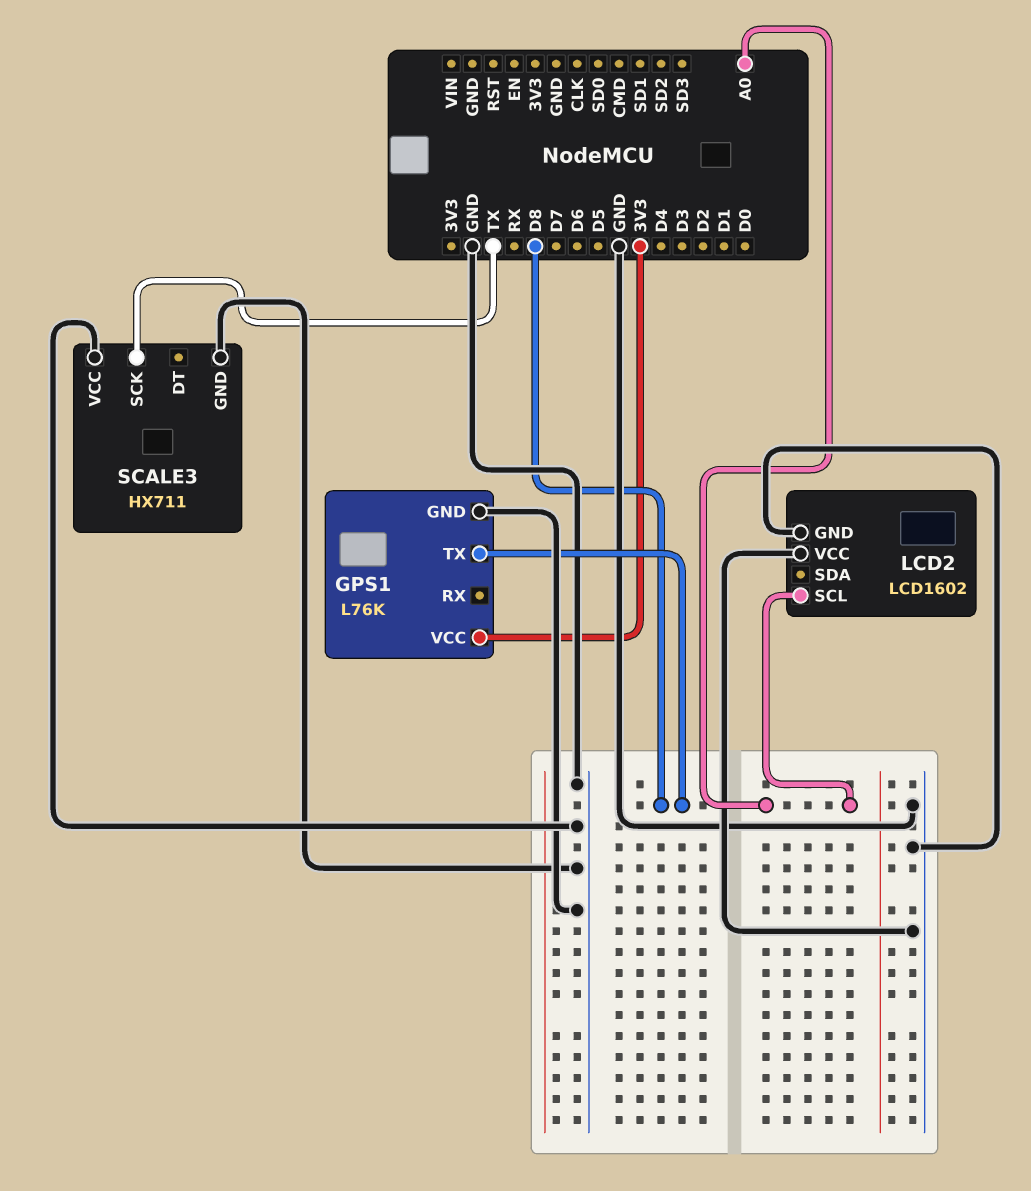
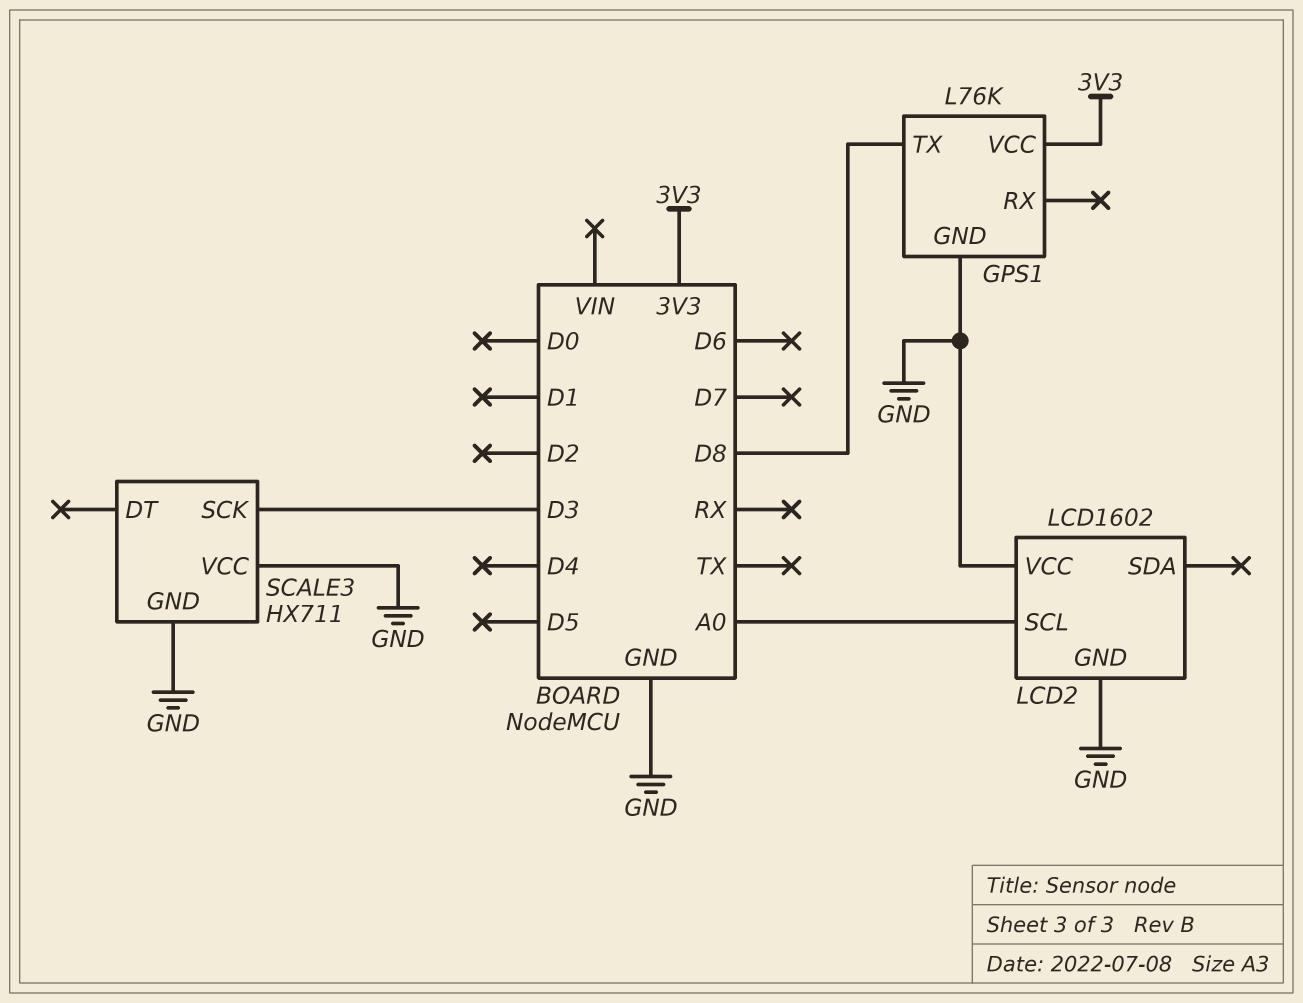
SCALE3 pin SCK: TX -> D3

